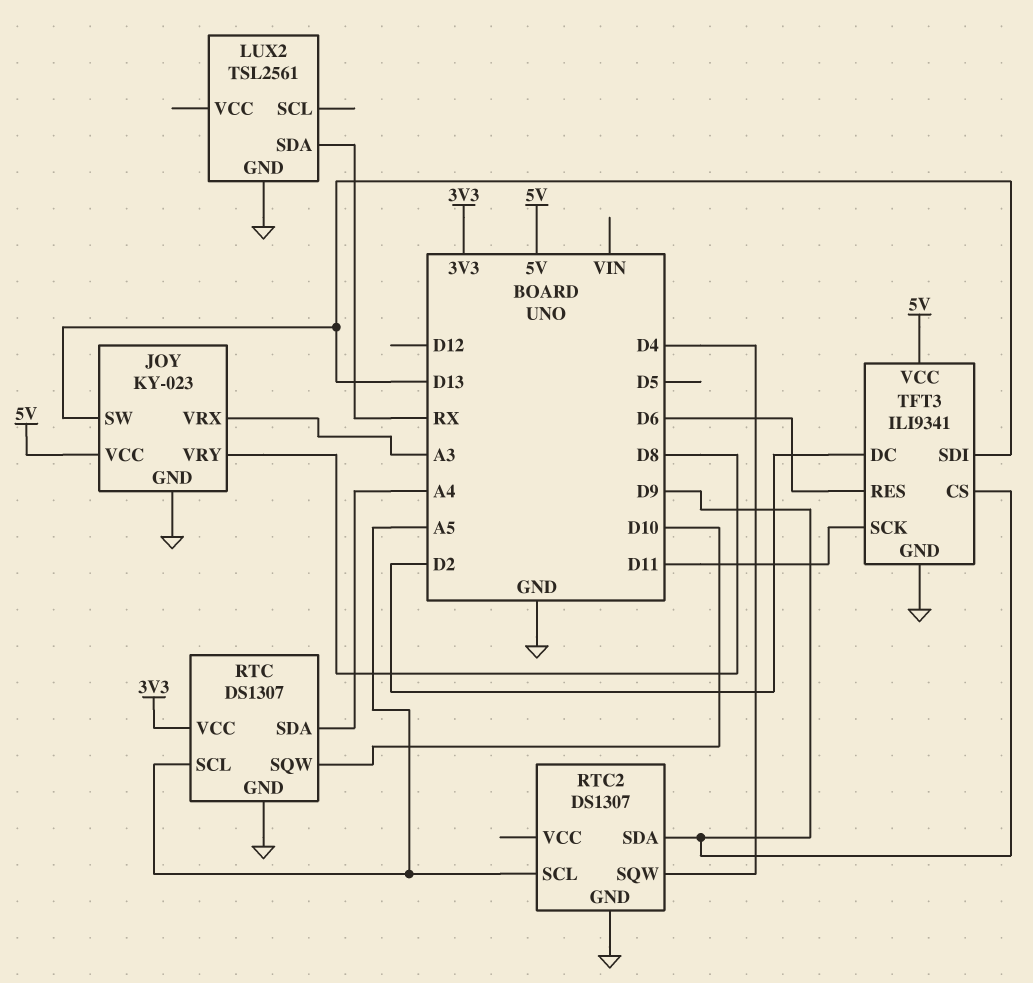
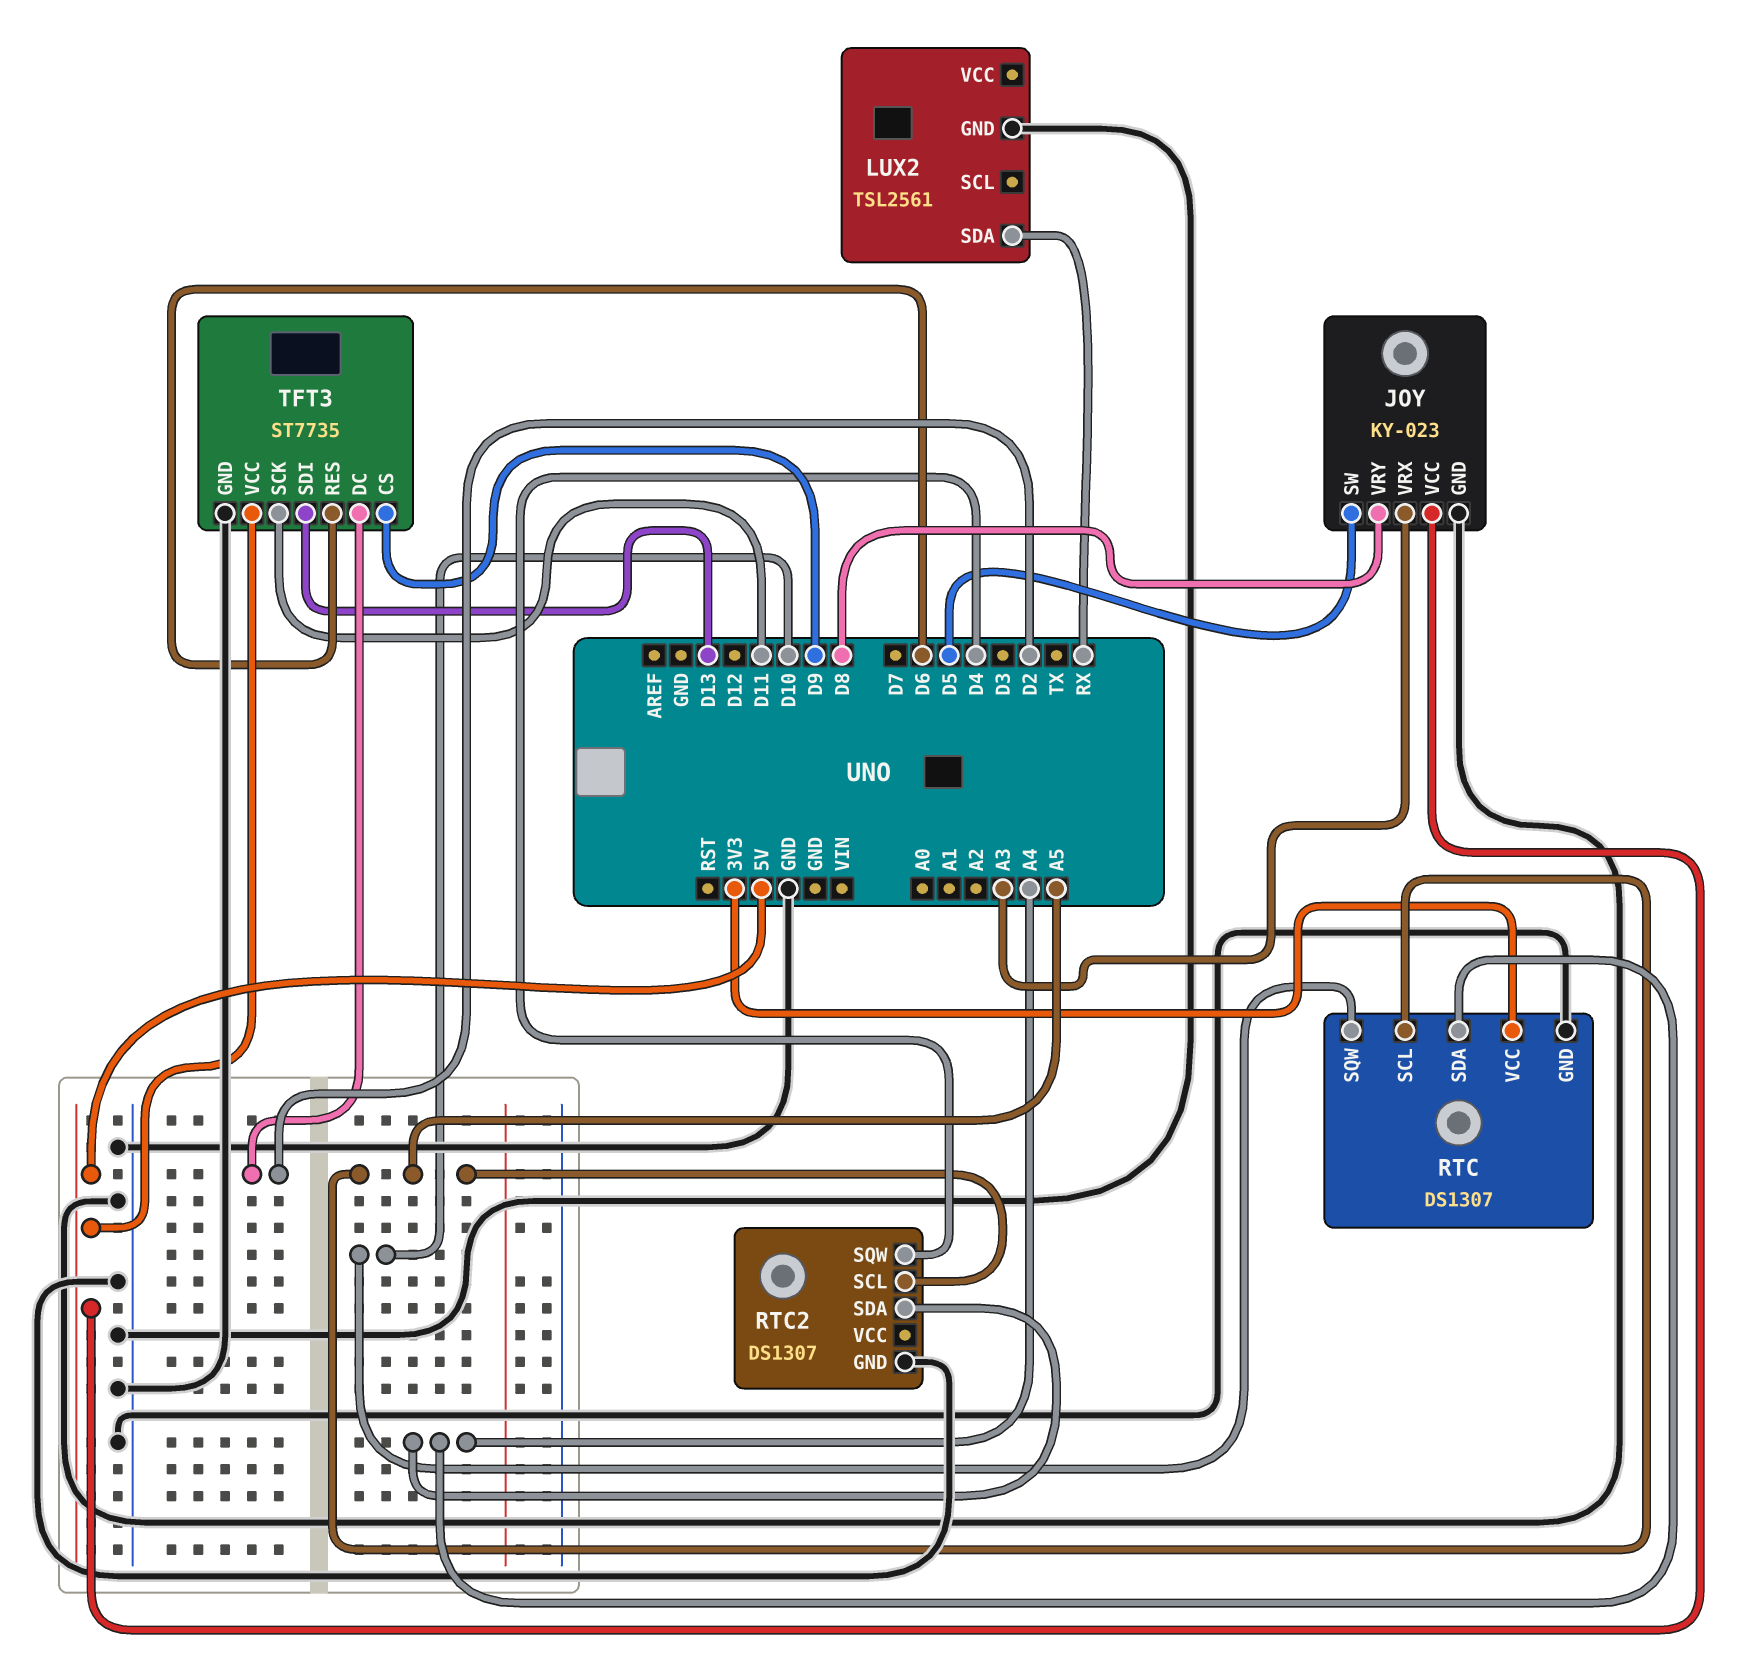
JOY pin SW: D13 -> D5
RTC2 pin SDA: D9 -> A4
TFT3: ILI9341 -> ST7735

